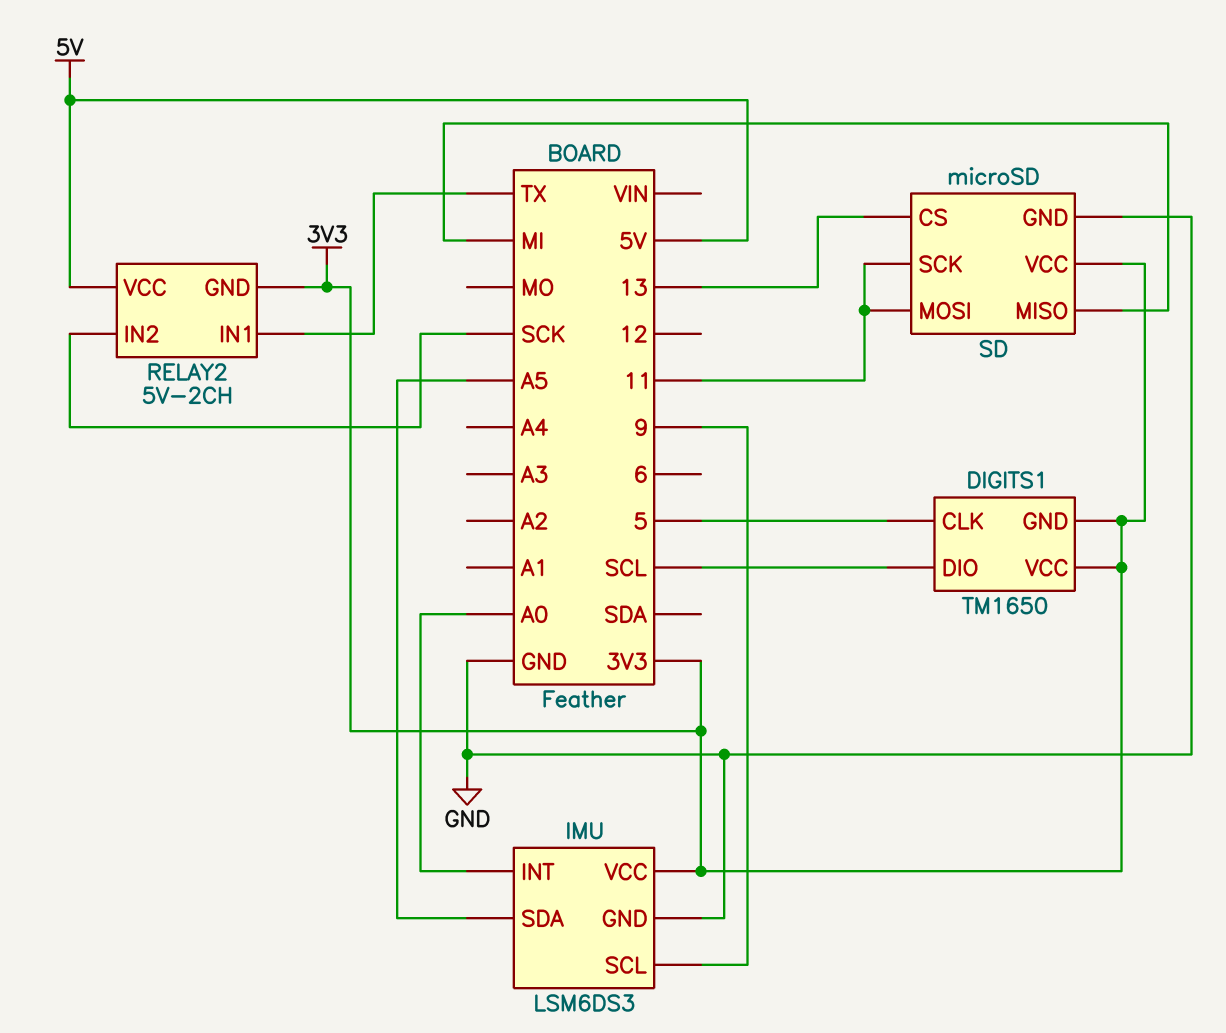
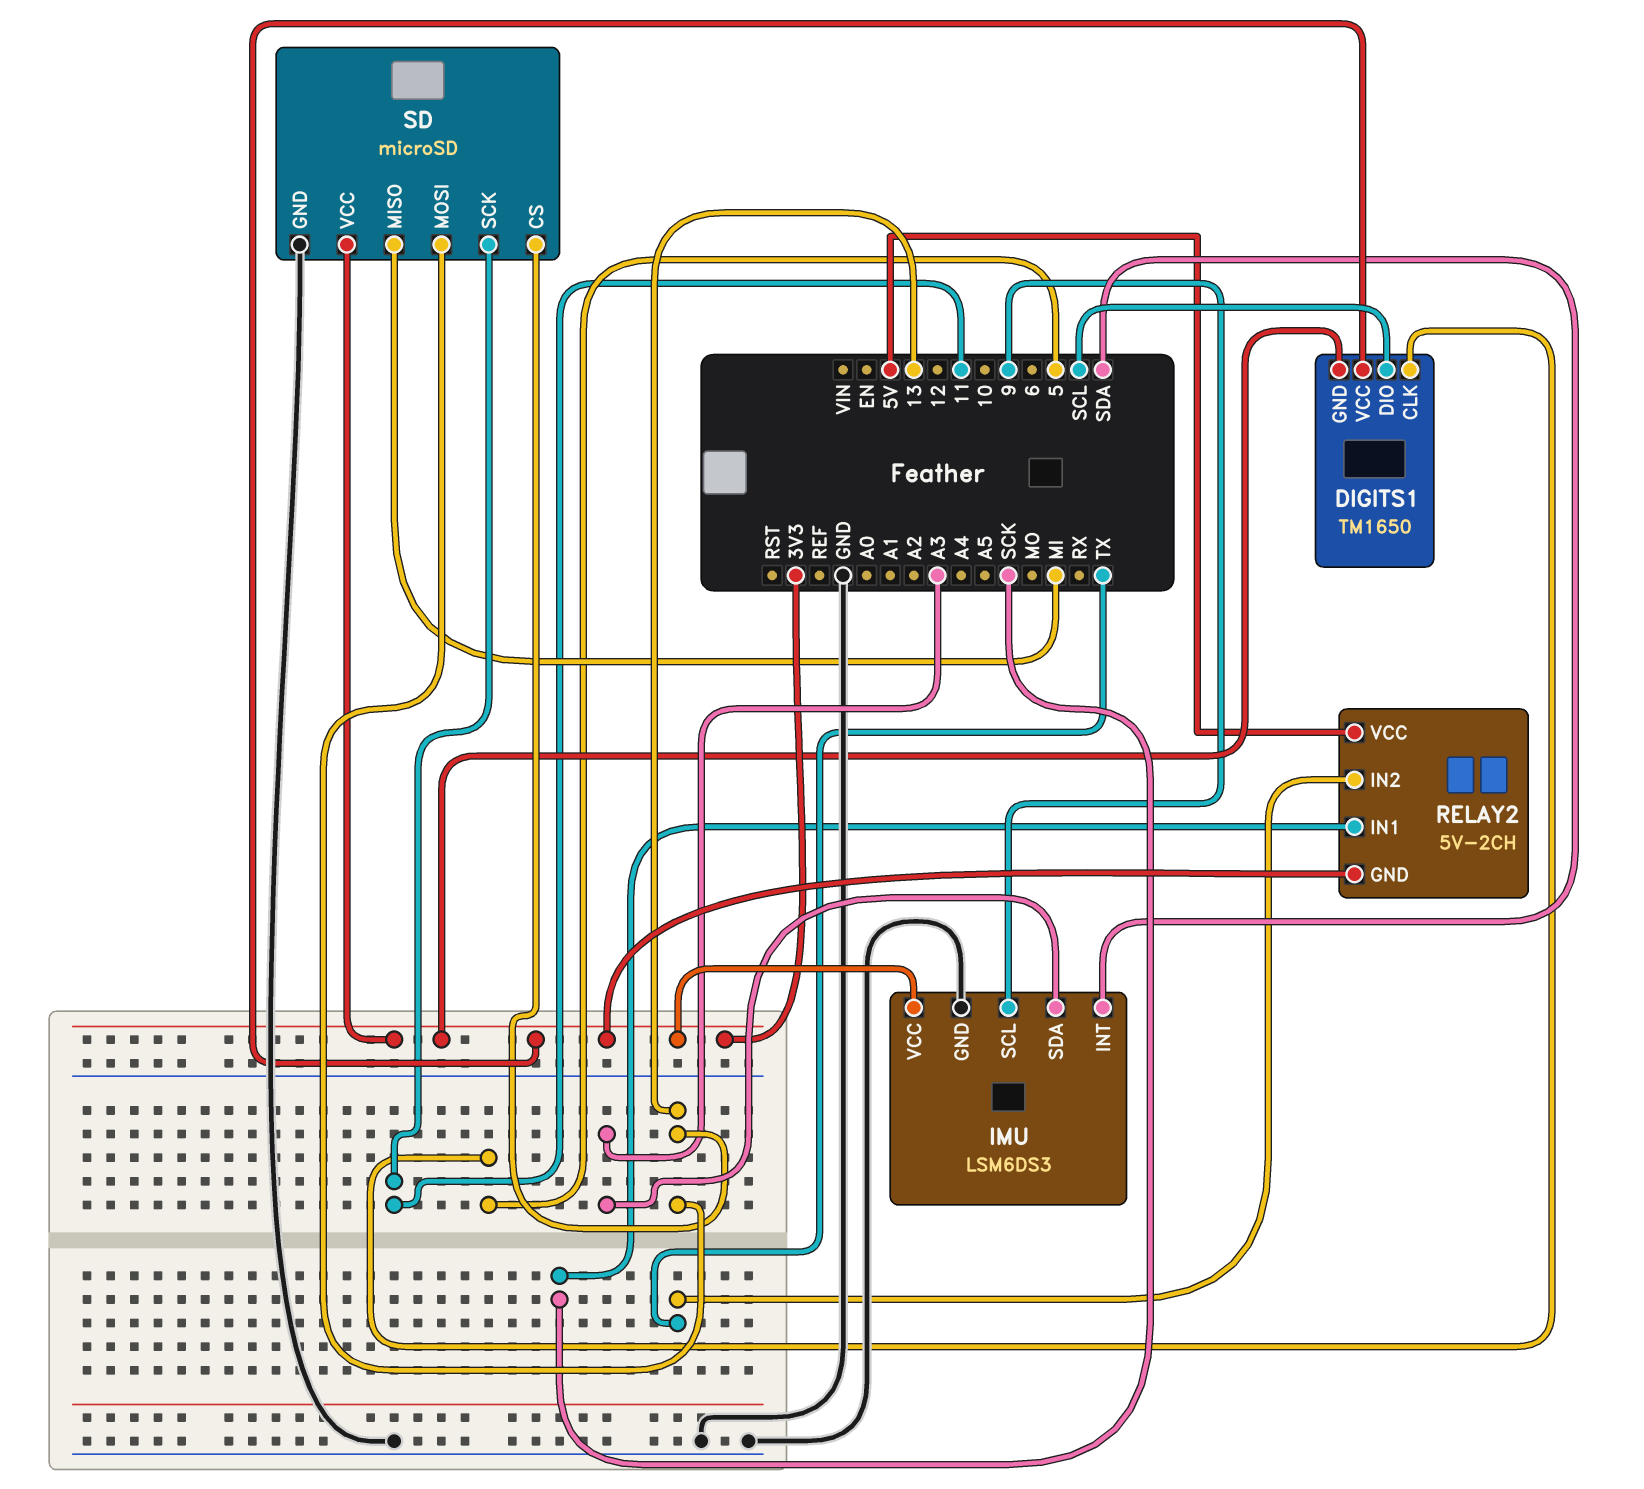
IMU pin INT: A0 -> SDA
IMU pin SDA: A5 -> A3
RELAY2 pin IN1: TX -> SCK
RELAY2 pin IN2: SCK -> TX
SD pin MOSI: 11 -> 13

